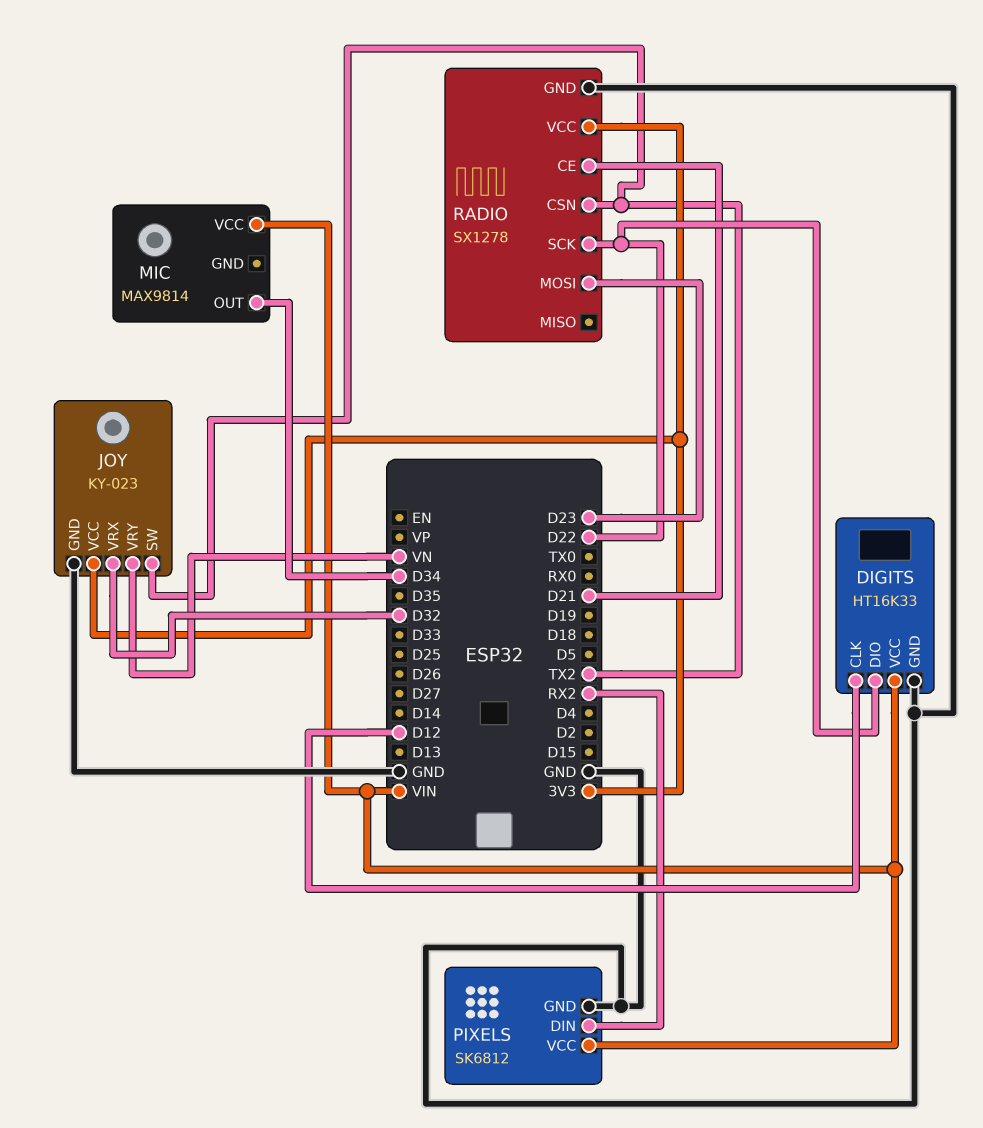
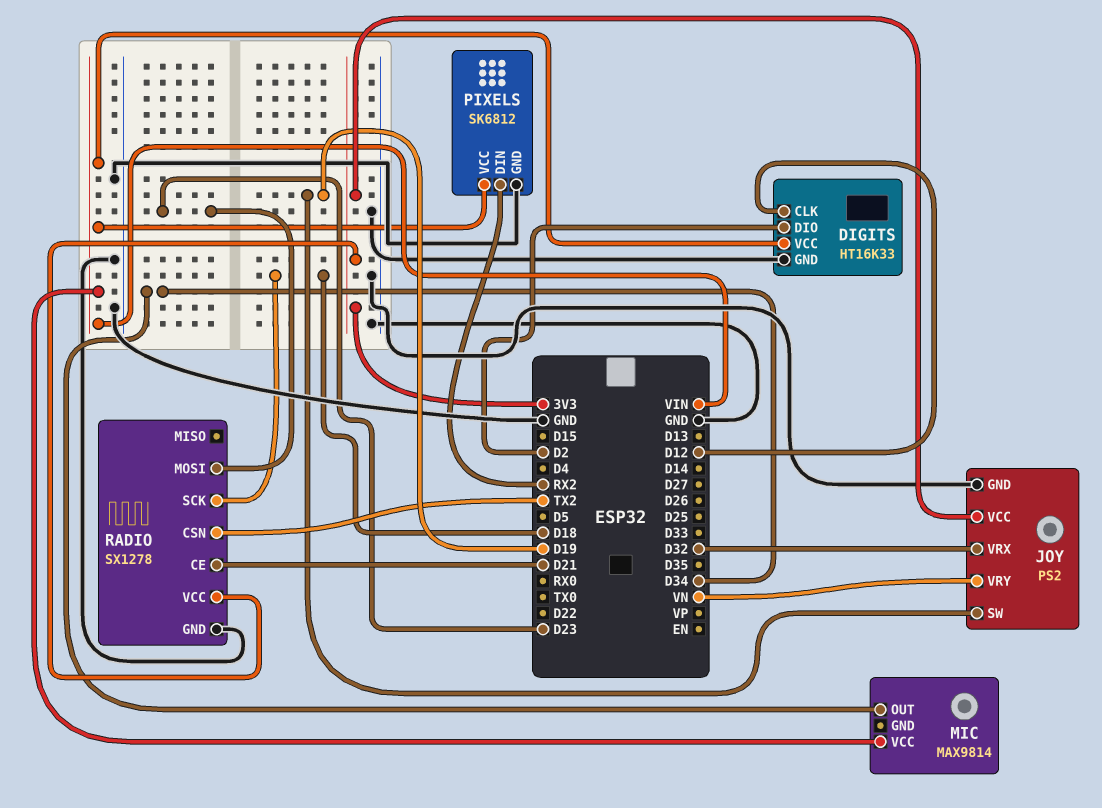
DIGITS pin DIO: D22 -> D2
JOY: KY-023 -> PS2
JOY pin SW: TX2 -> D19
RADIO pin SCK: D22 -> D18

